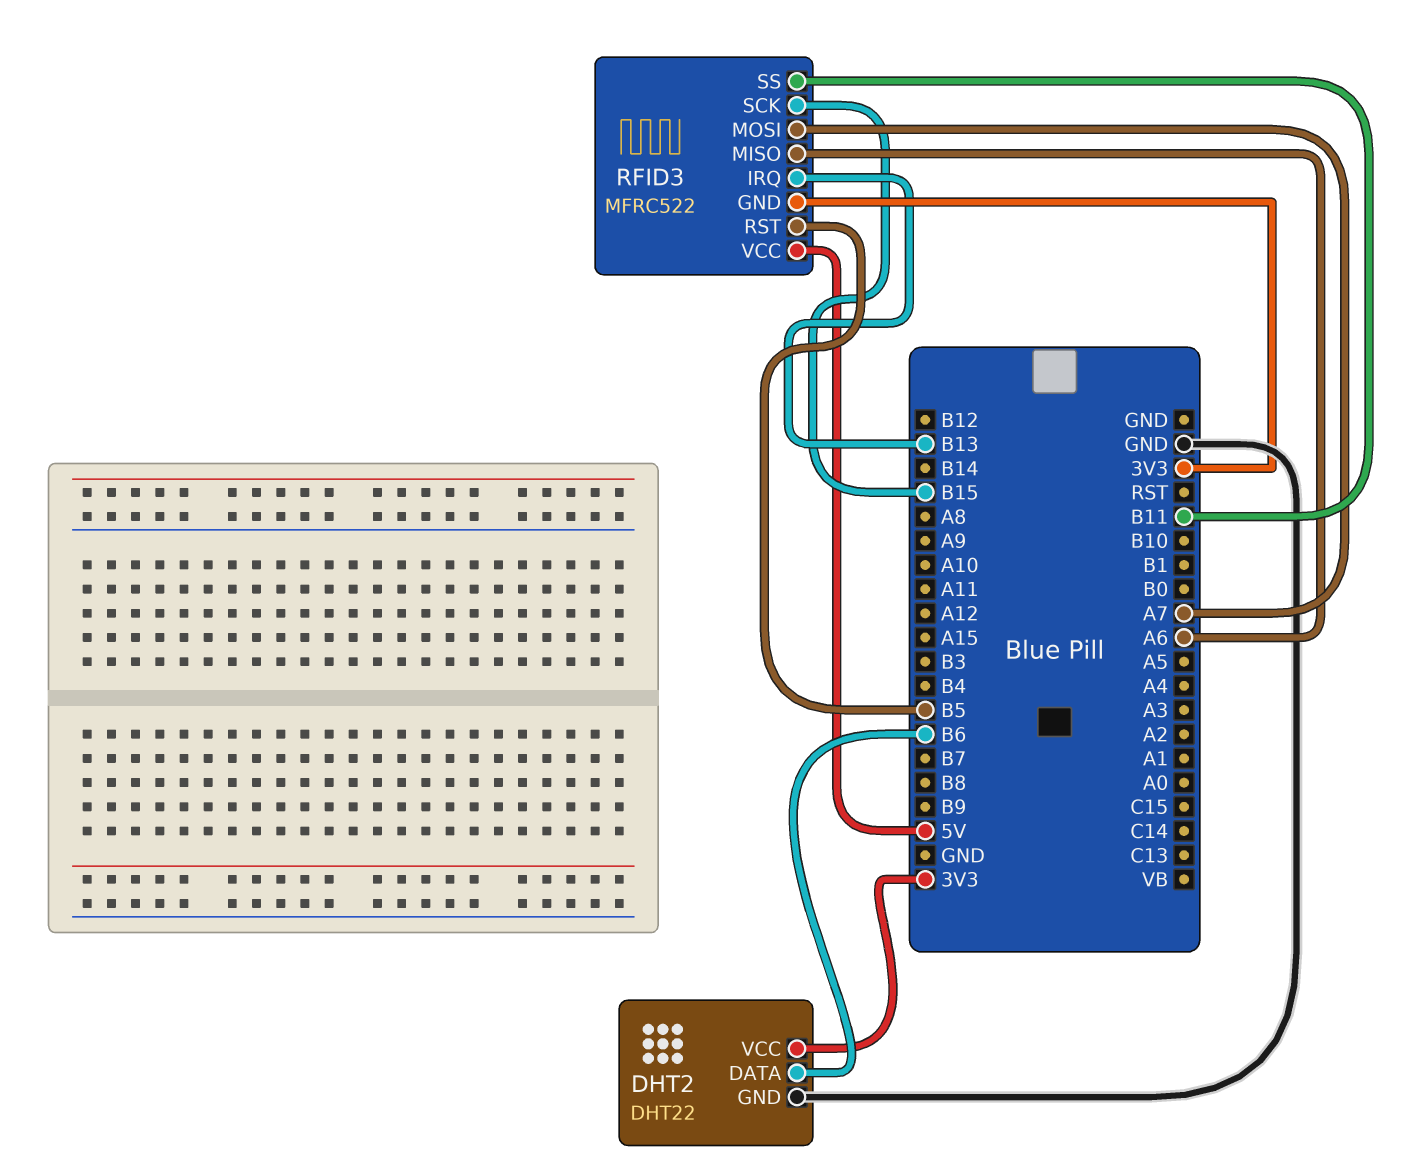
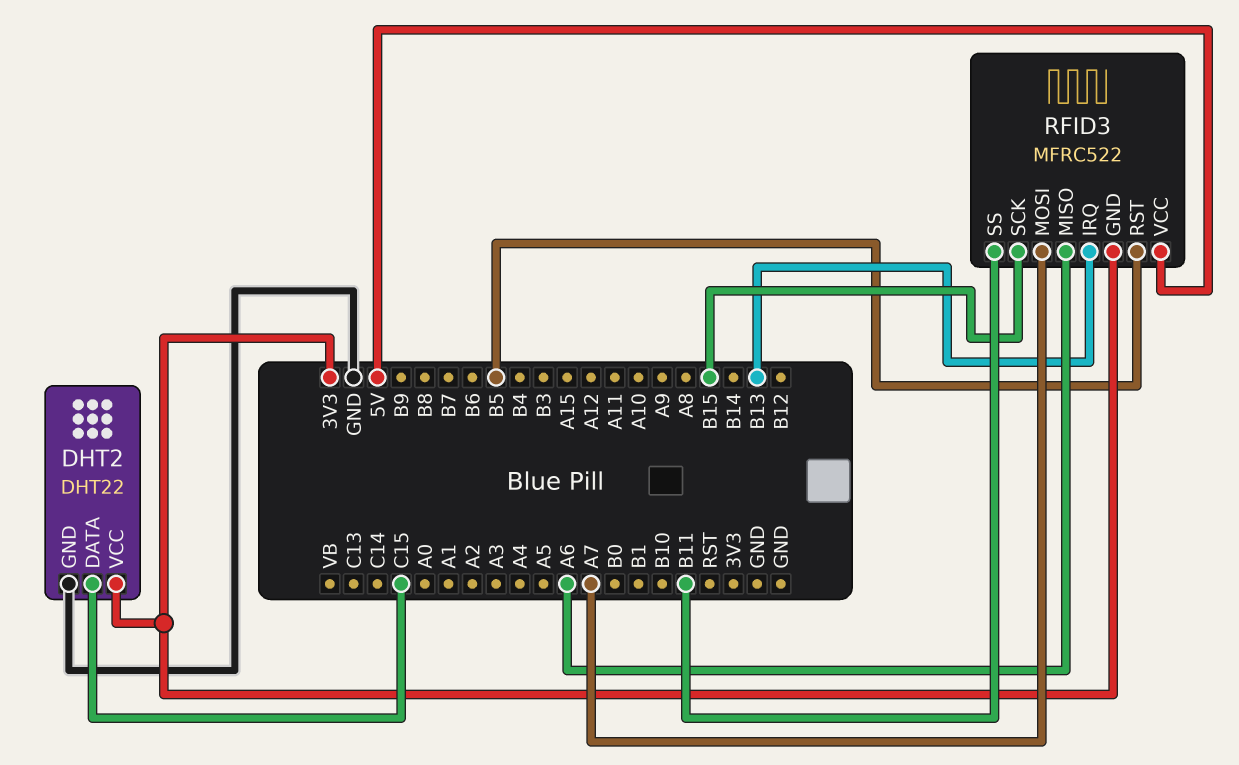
DHT2 pin DATA: B6 -> C15

